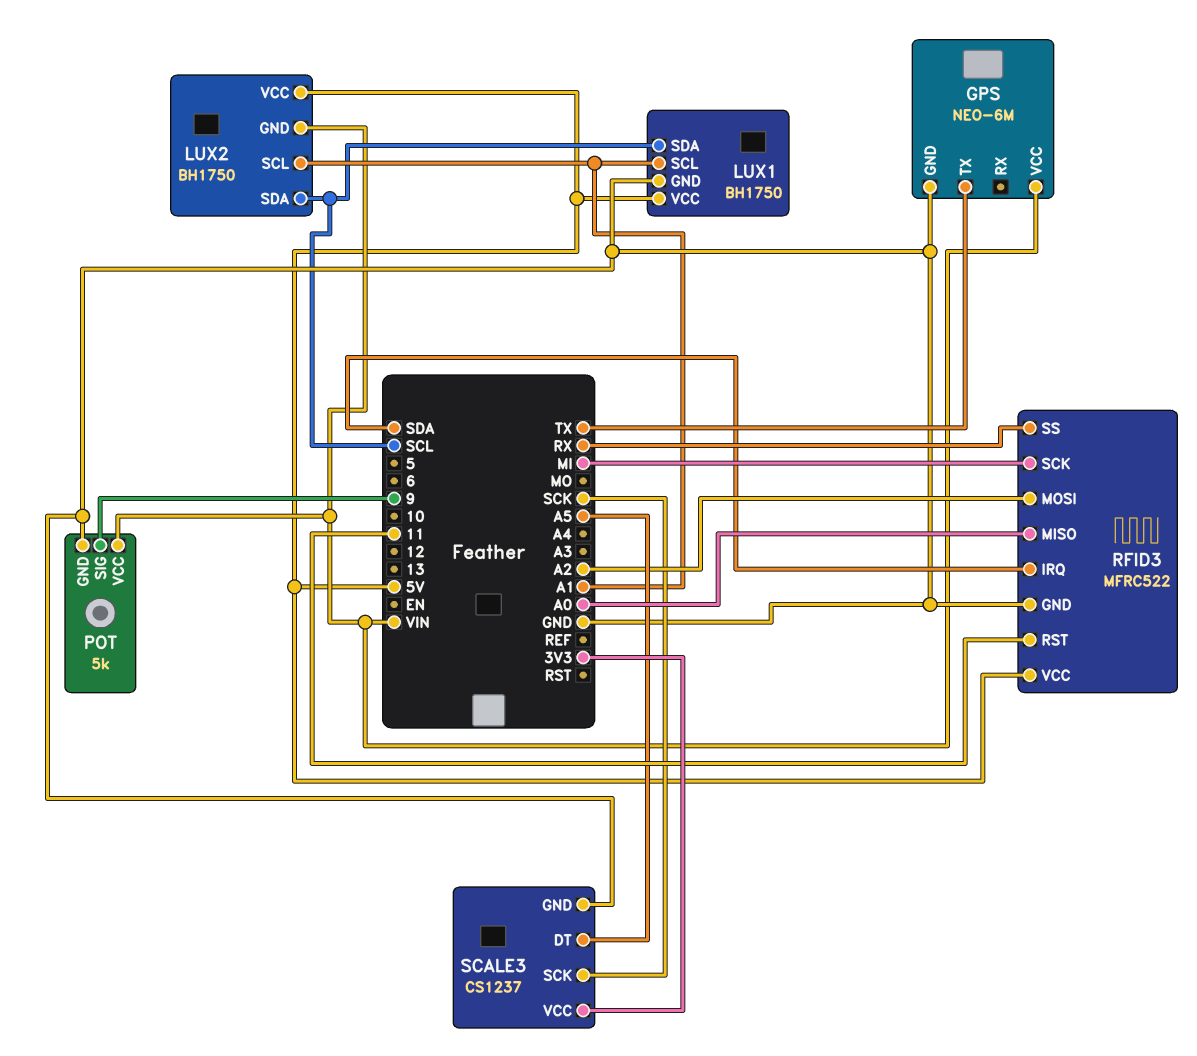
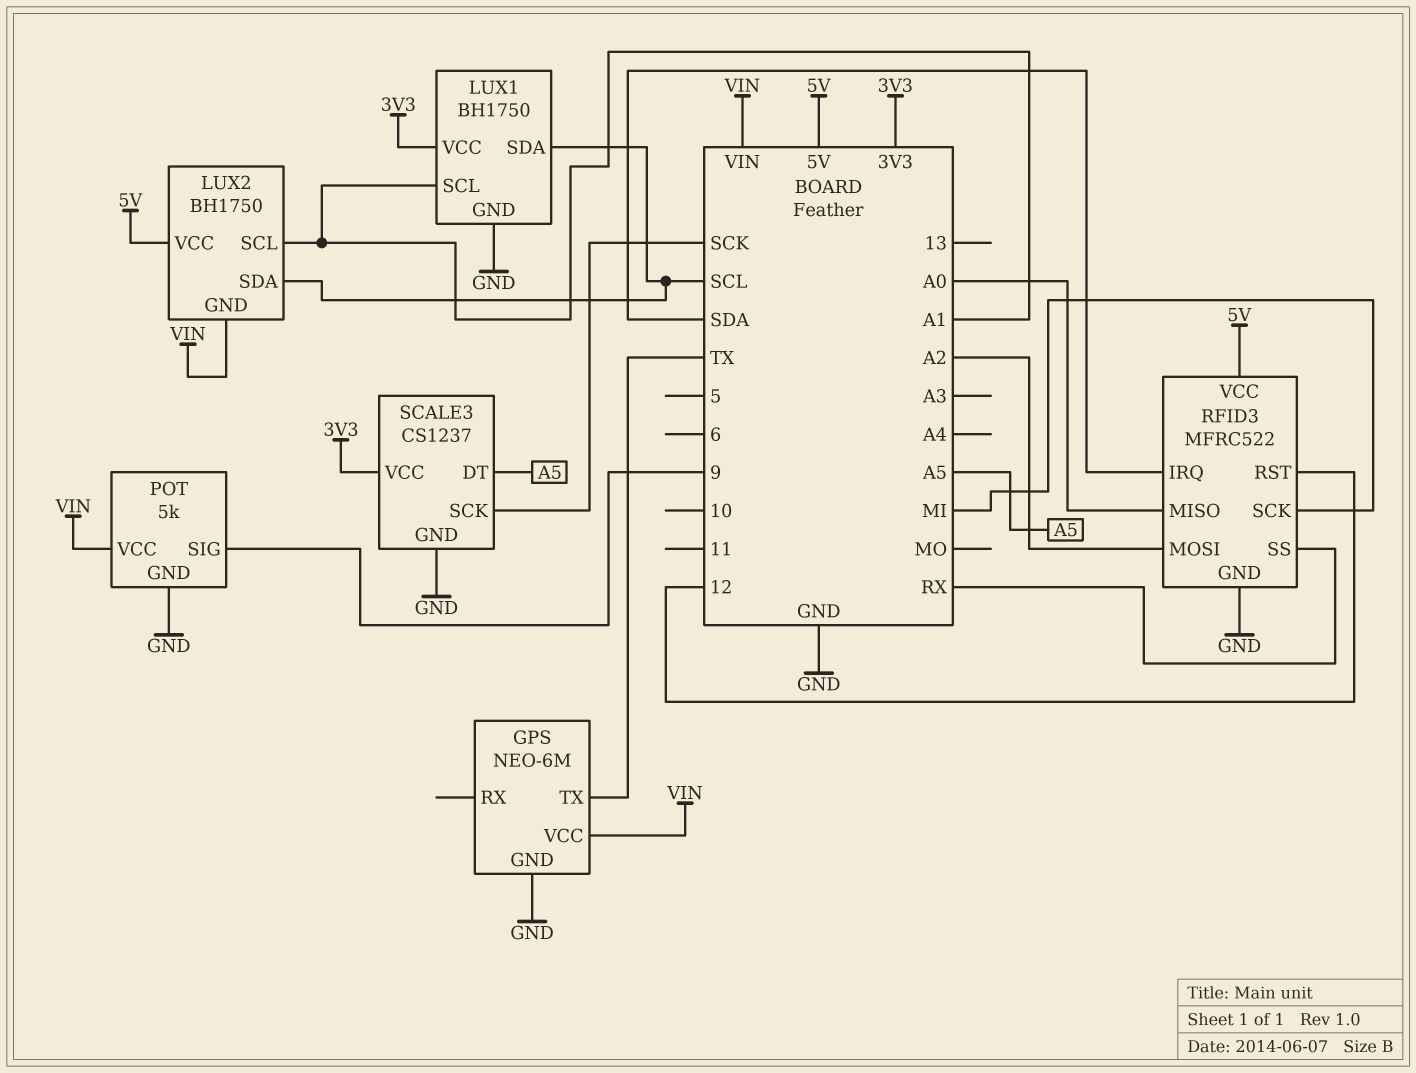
LUX1 pin VCC: 5V -> 3V3
RFID3 pin RST: 11 -> 12

